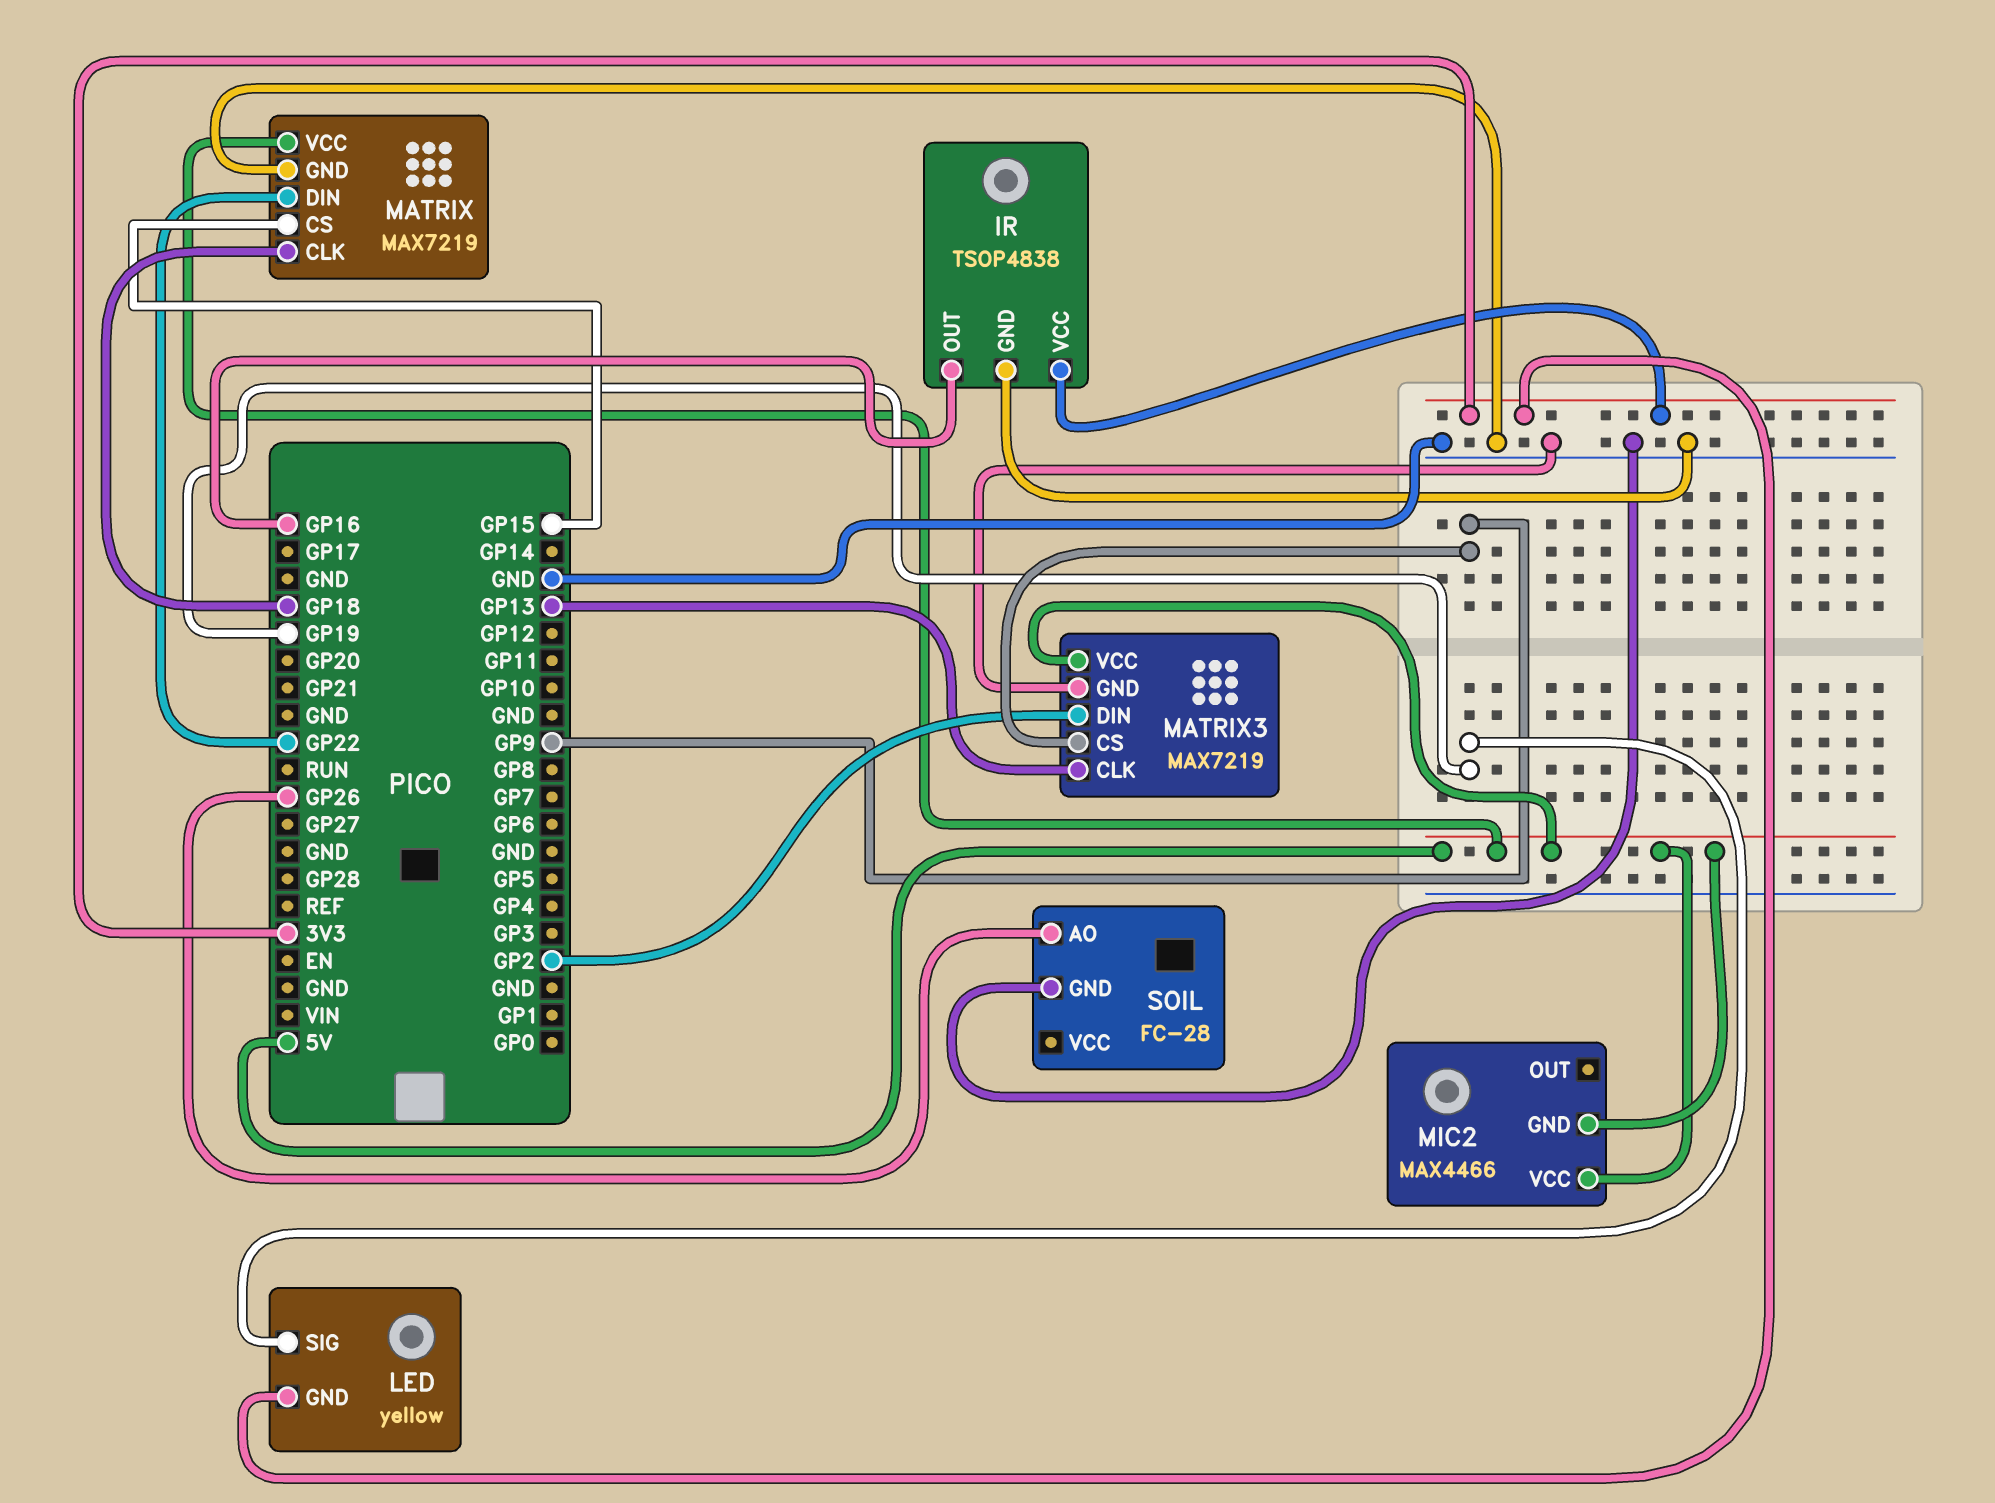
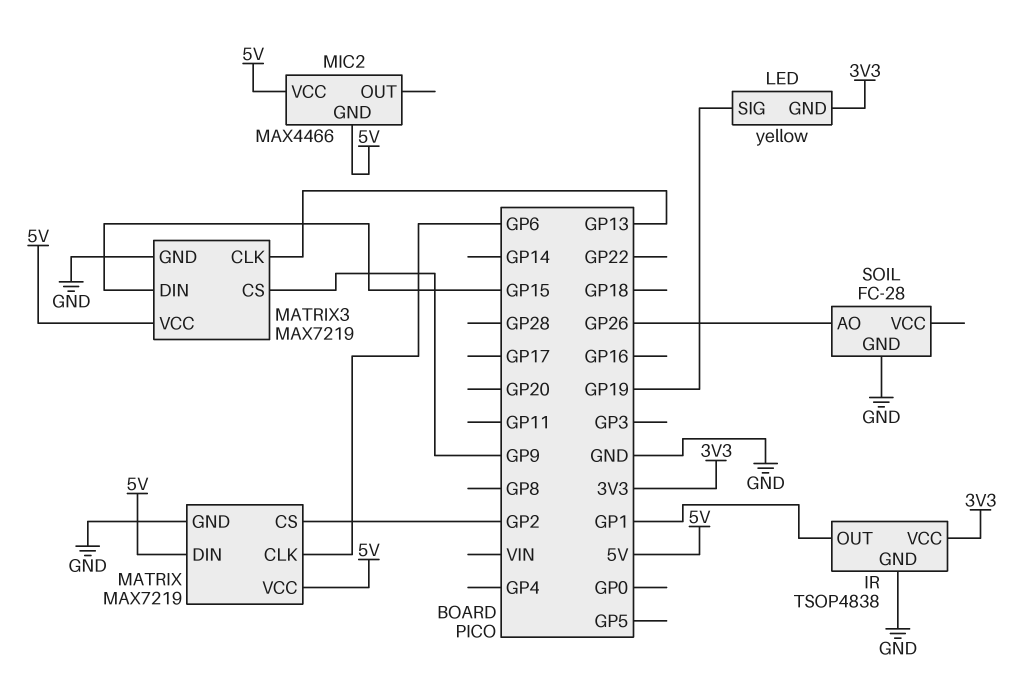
IR pin OUT: GP16 -> GP1
MATRIX pin CLK: GP18 -> GP6
MATRIX pin CS: GP15 -> GP2
MATRIX pin DIN: GP22 -> 5V
MATRIX3 pin DIN: GP2 -> GP15

